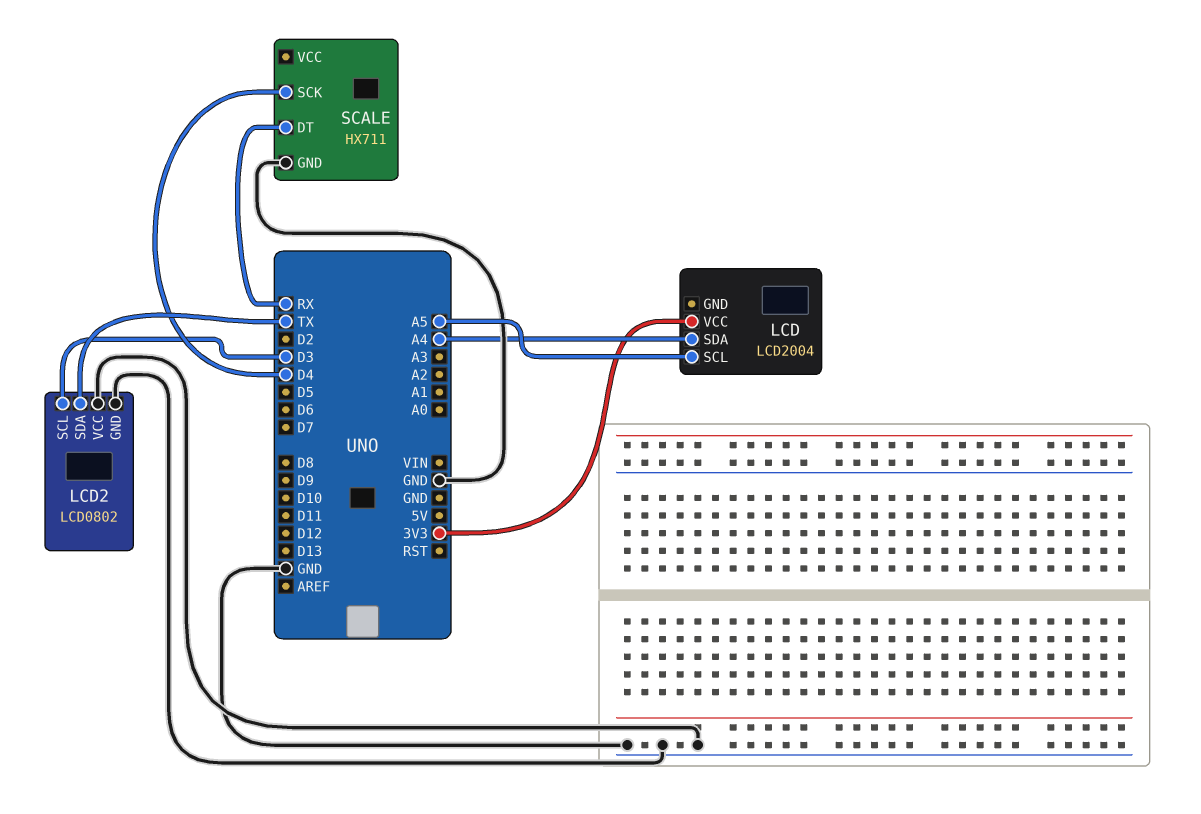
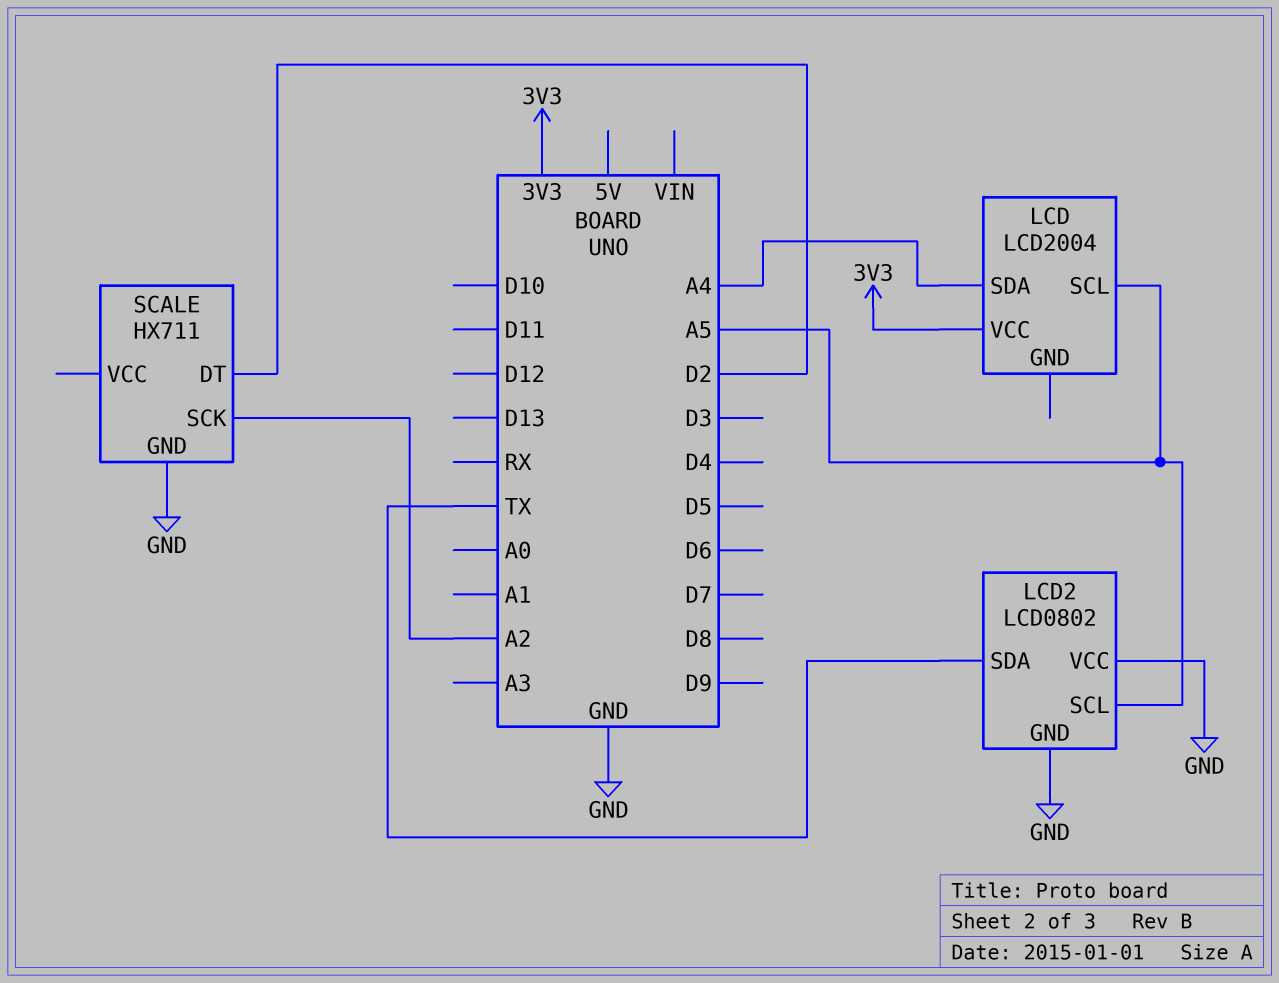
LCD2 pin SCL: D3 -> A5
SCALE pin DT: RX -> D2
SCALE pin SCK: D4 -> A2

